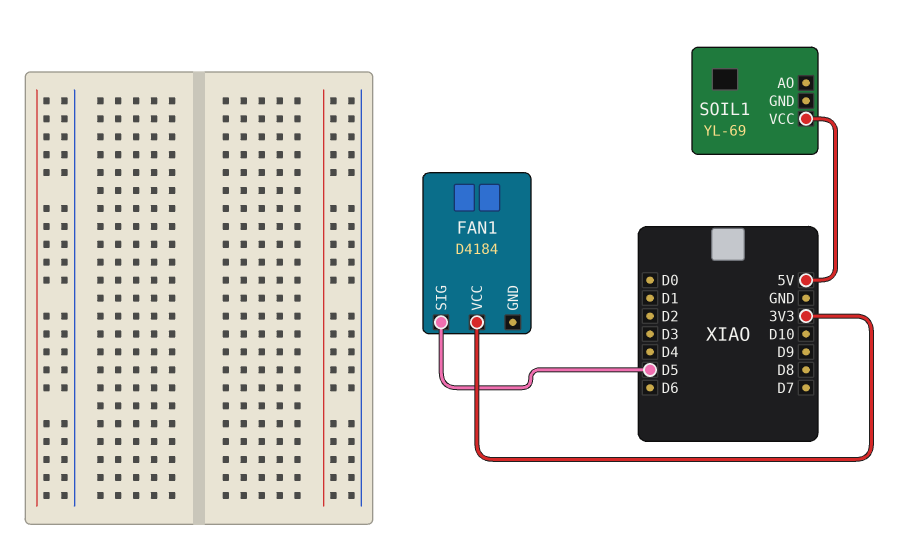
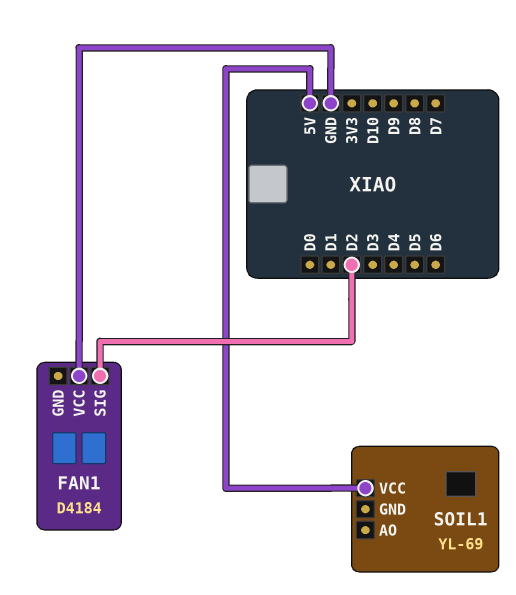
FAN1 pin SIG: D5 -> D2
FAN1 pin VCC: 3V3 -> GND

